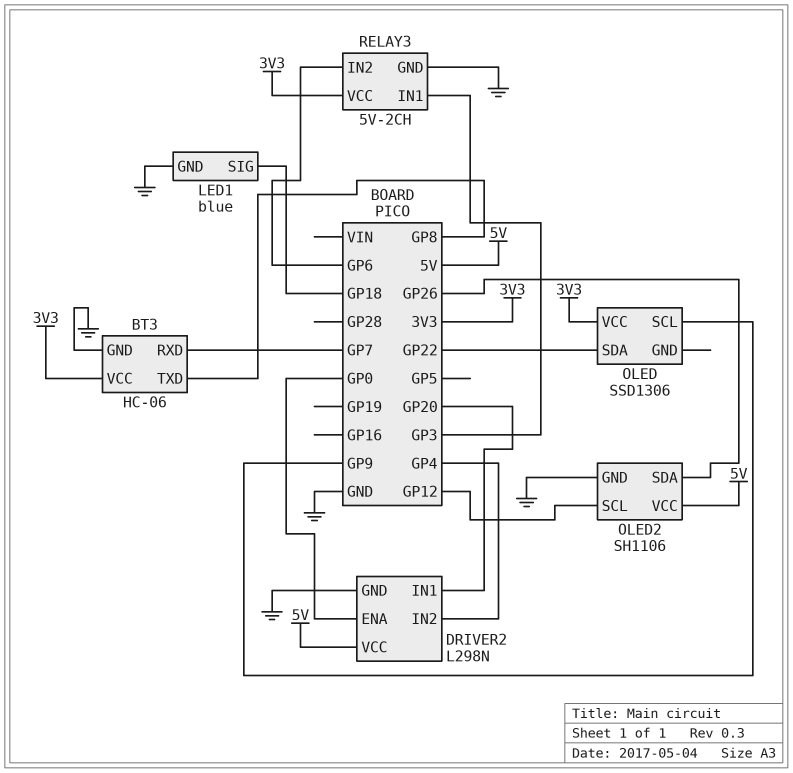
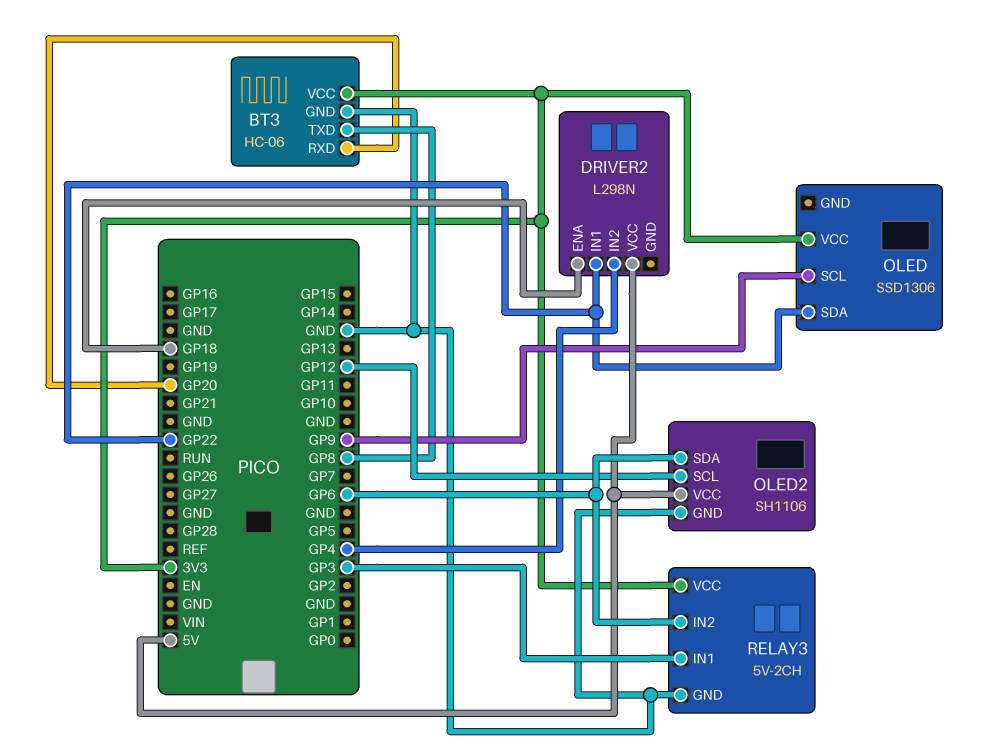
BT3 pin RXD: GP7 -> GP20
DRIVER2 pin ENA: GP0 -> GP18
DRIVER2 pin GND: GND -> none
DRIVER2 pin IN1: GP20 -> GP22
LED1: blue -> none
LED1 pin GND: GND -> none
LED1 pin SIG: GP18 -> none
OLED2 pin SDA: GP26 -> GP6

